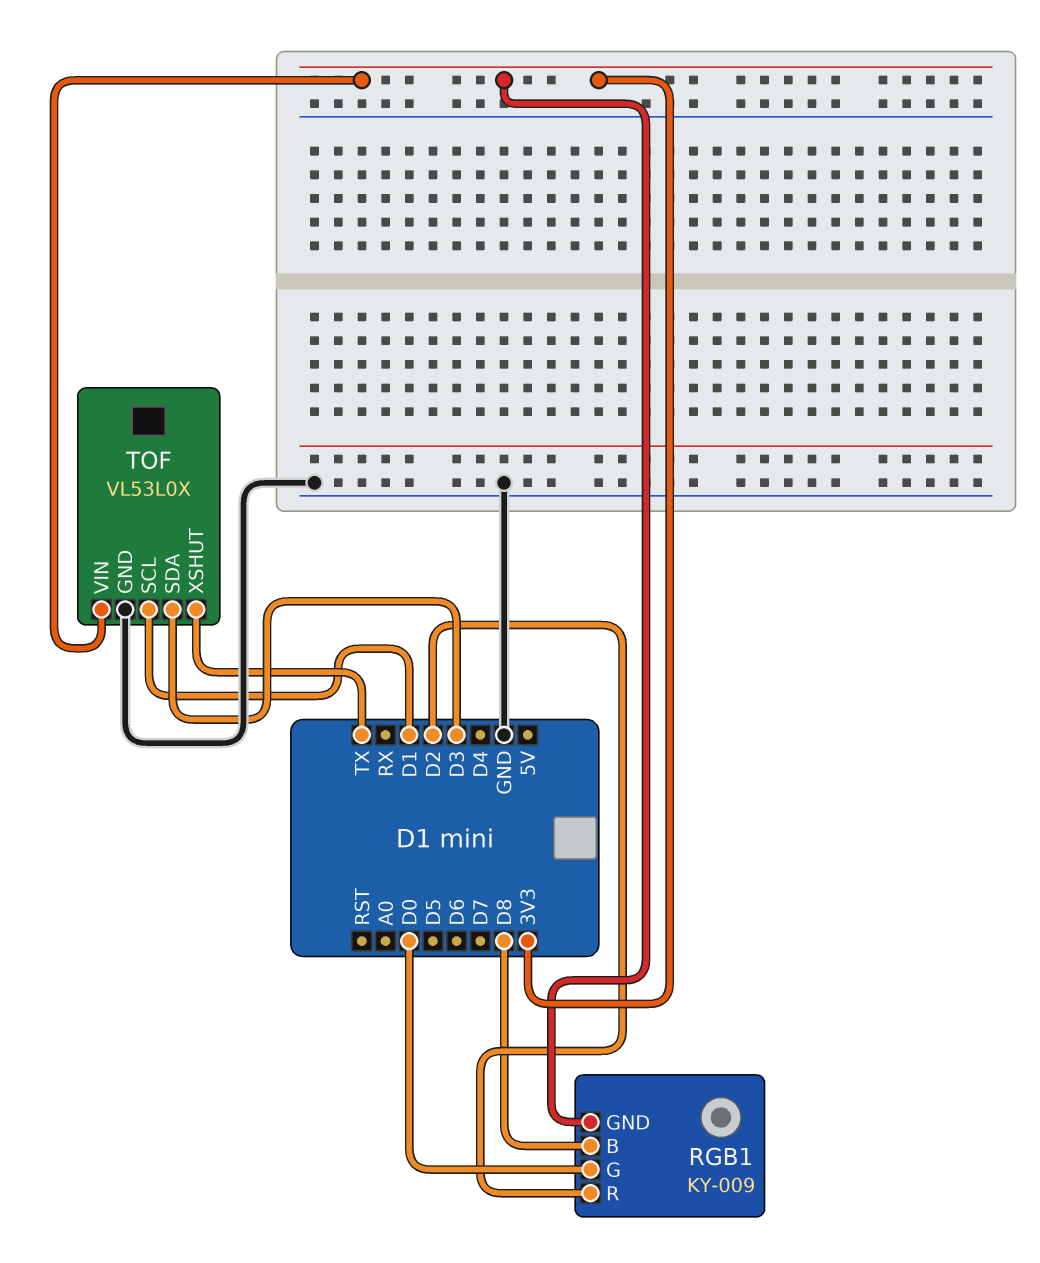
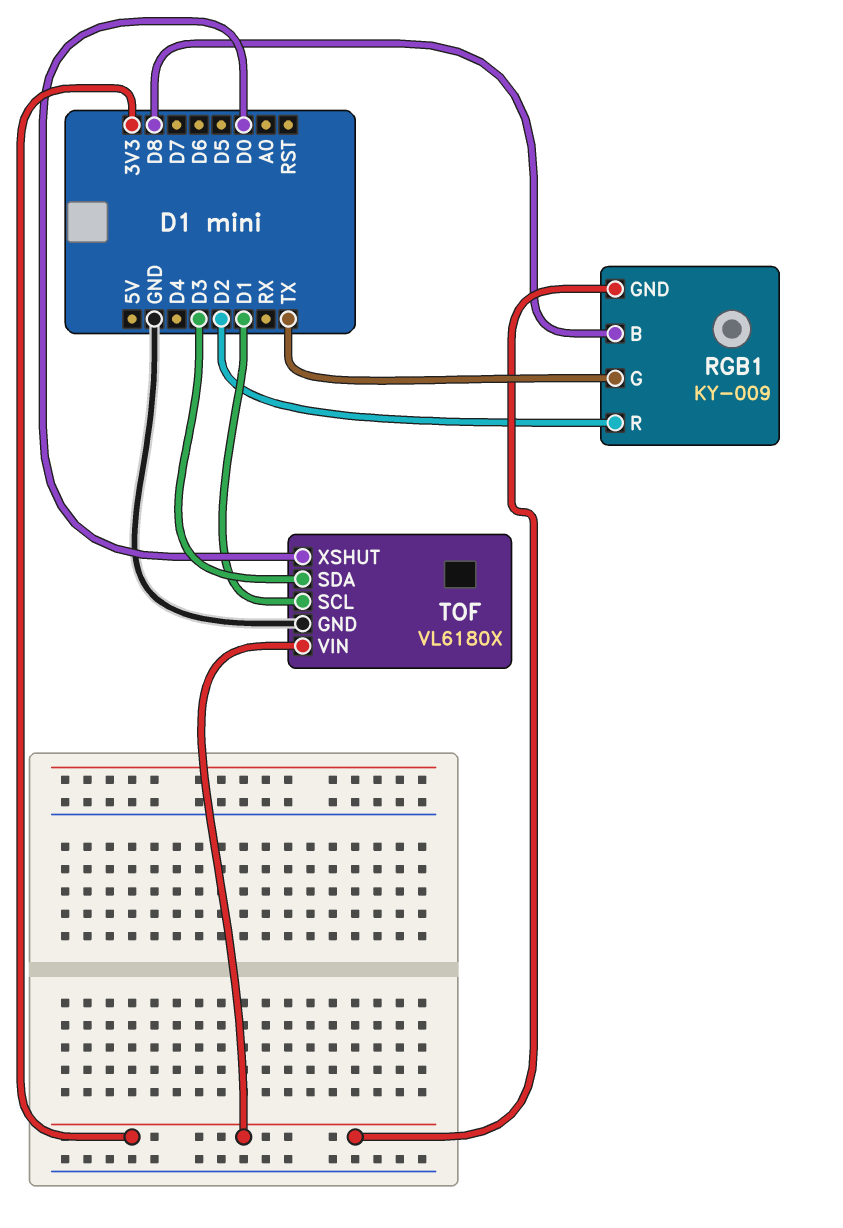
RGB1 pin G: D0 -> TX
TOF: VL53L0X -> VL6180X
TOF pin XSHUT: TX -> D0

